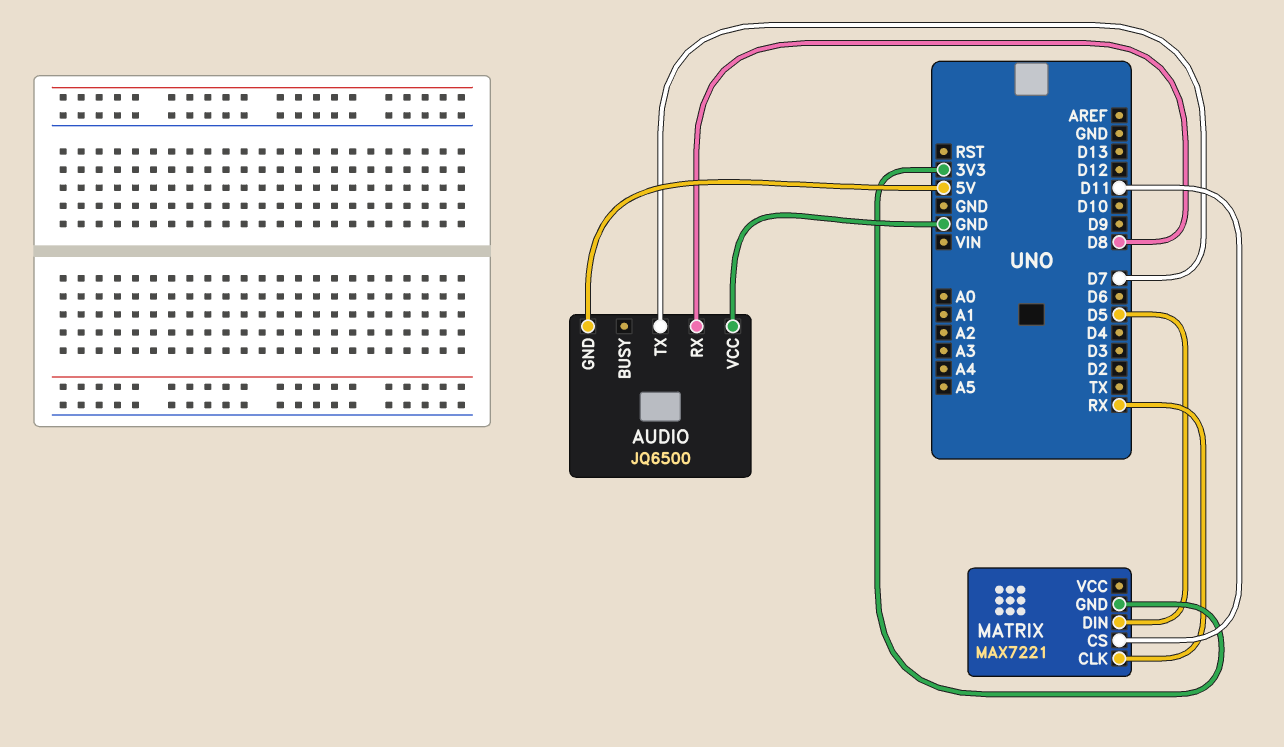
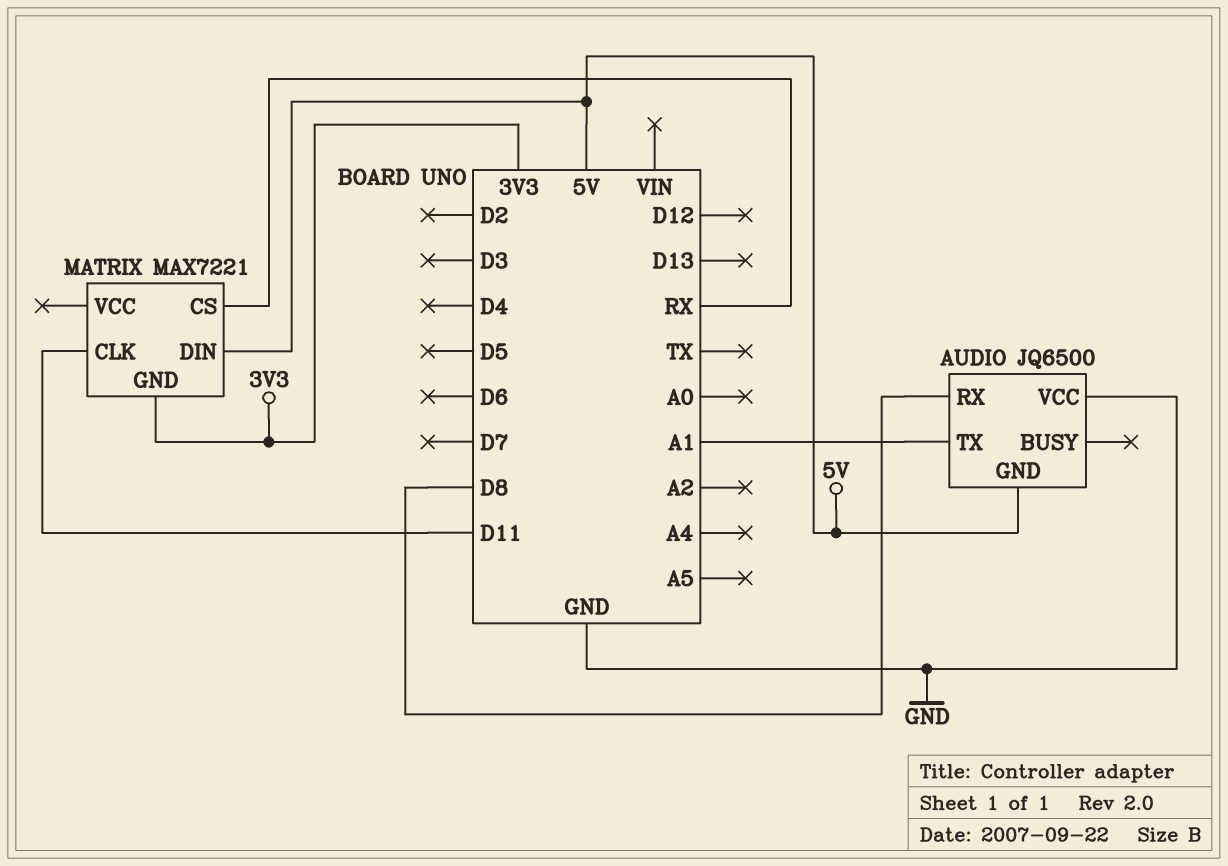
AUDIO pin TX: D7 -> A1
MATRIX pin CLK: RX -> D11
MATRIX pin CS: D11 -> RX
MATRIX pin DIN: D5 -> 5V

